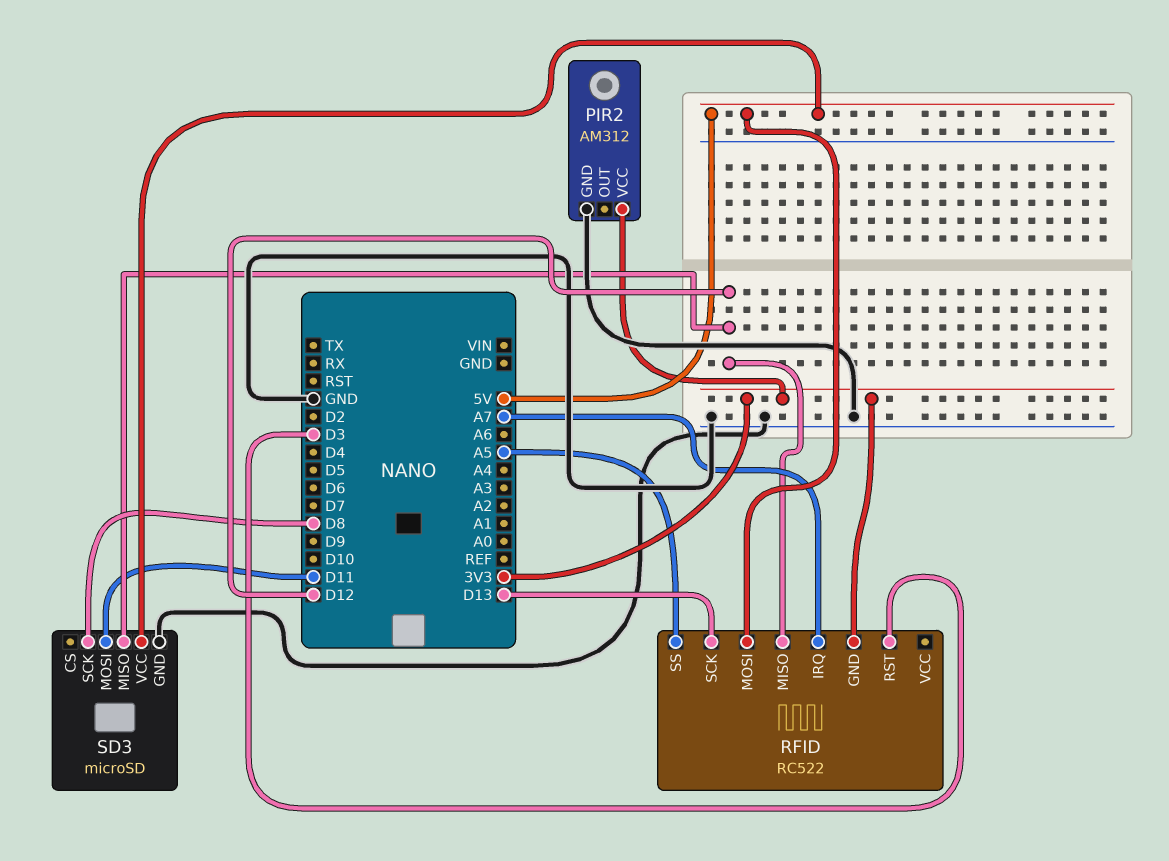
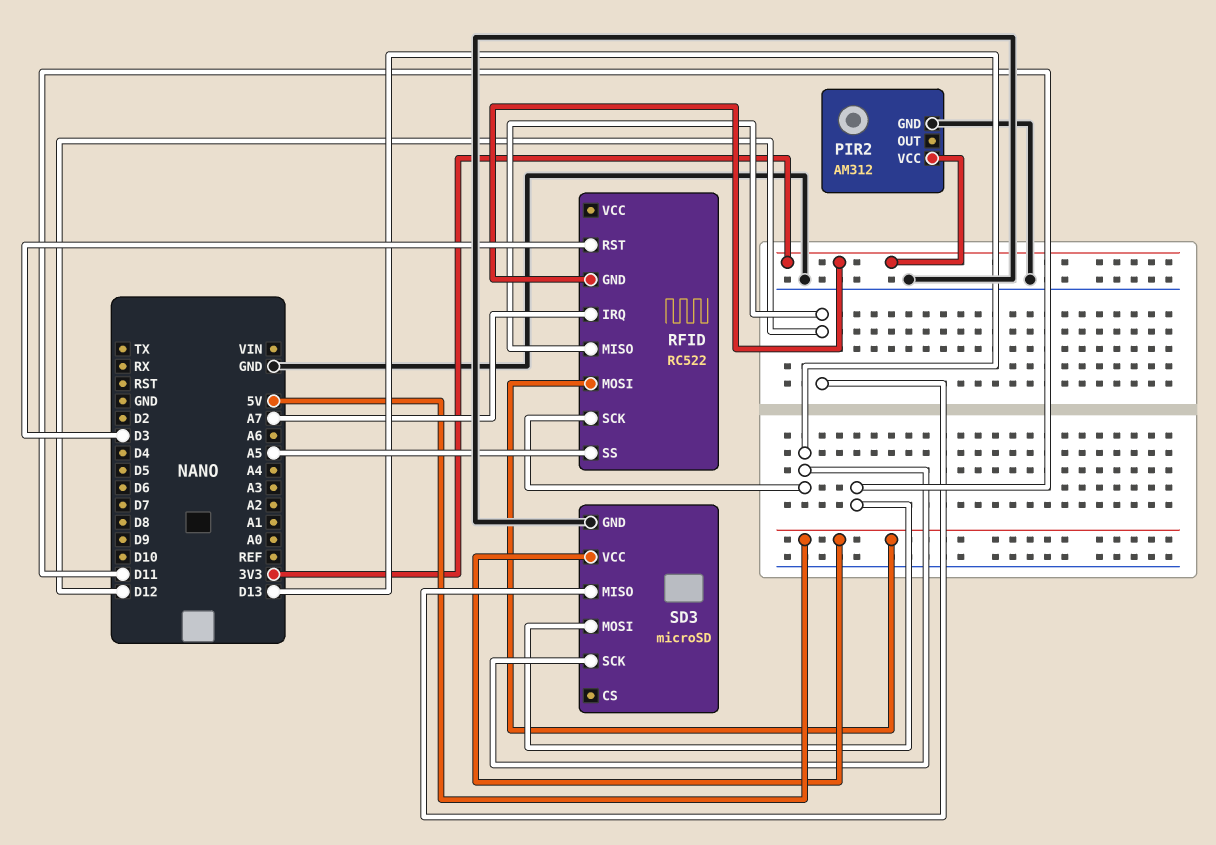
SD3 pin SCK: D8 -> D13

